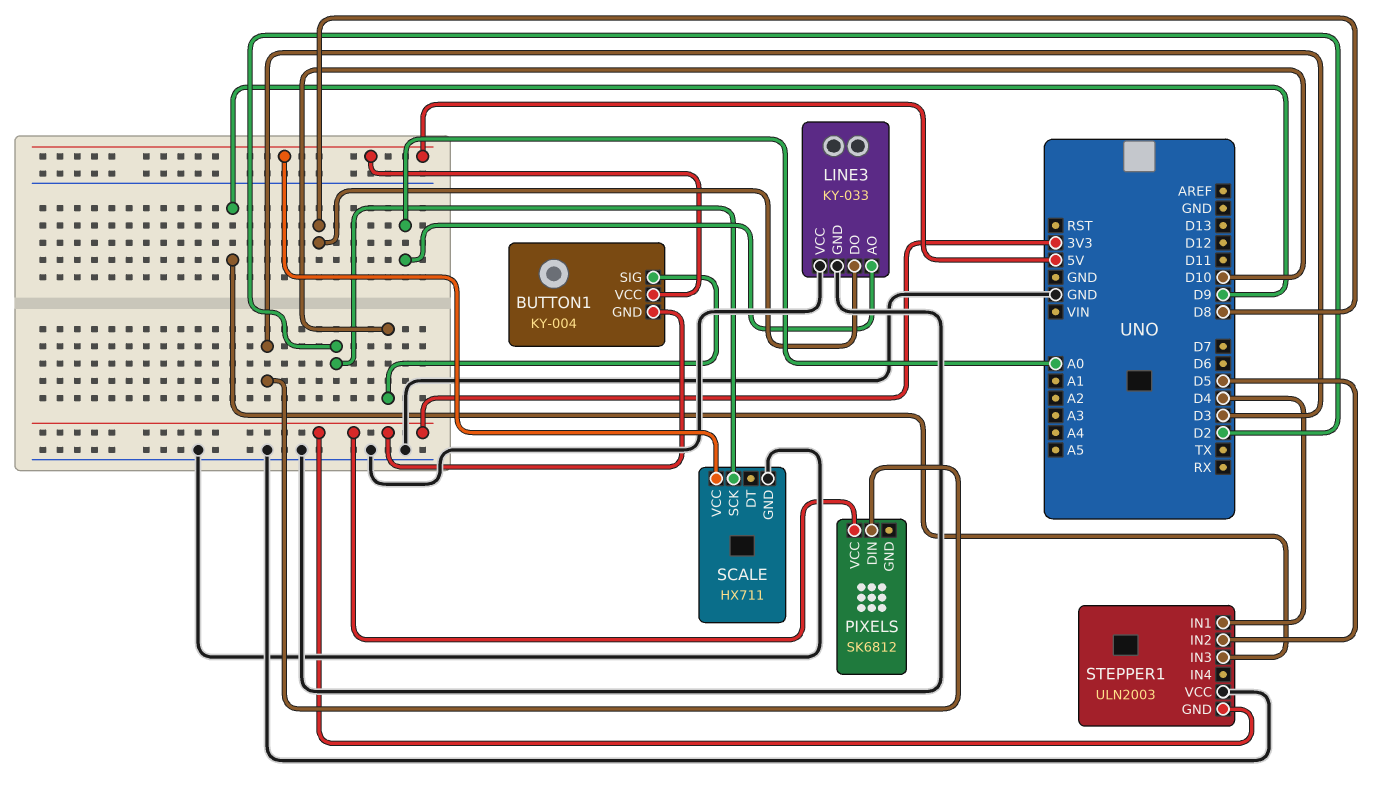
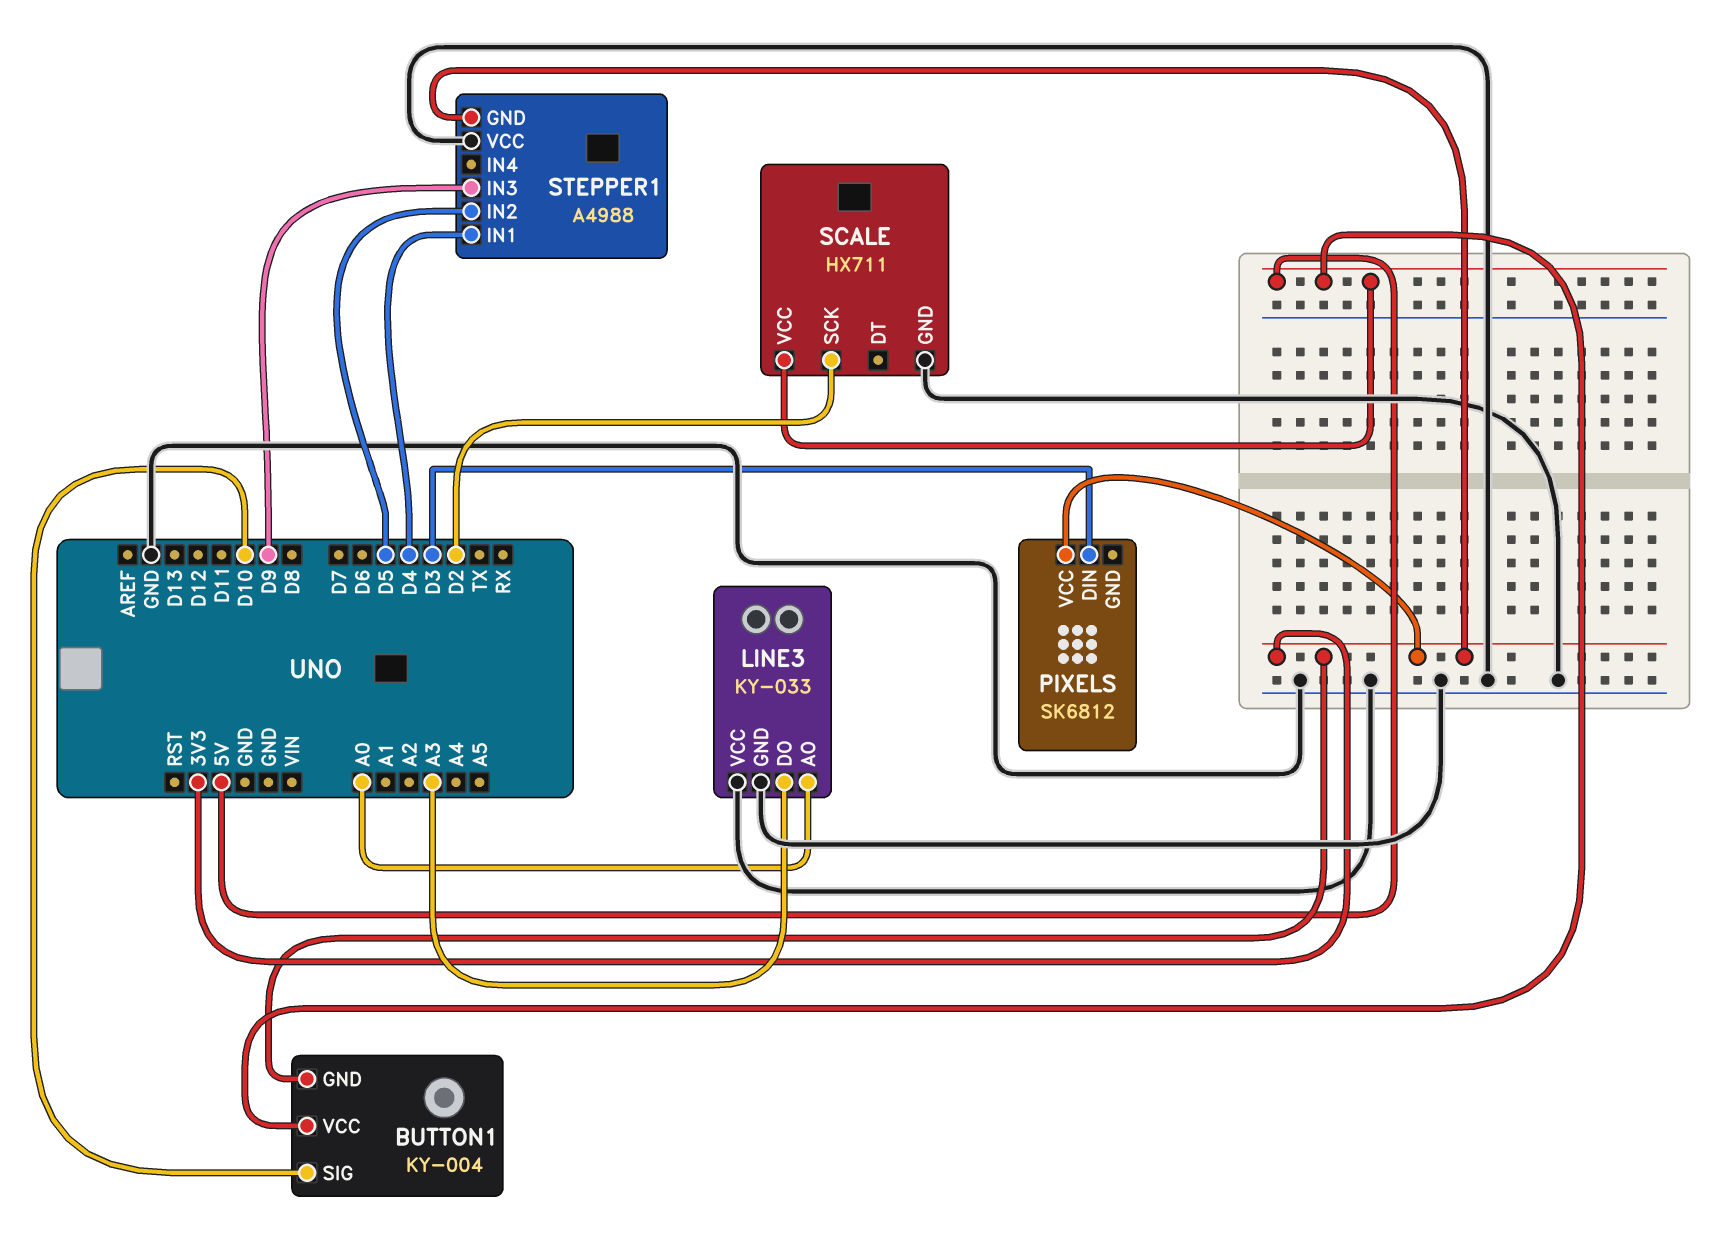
LINE3 pin DO: D8 -> A3
STEPPER1: ULN2003 -> A4988

